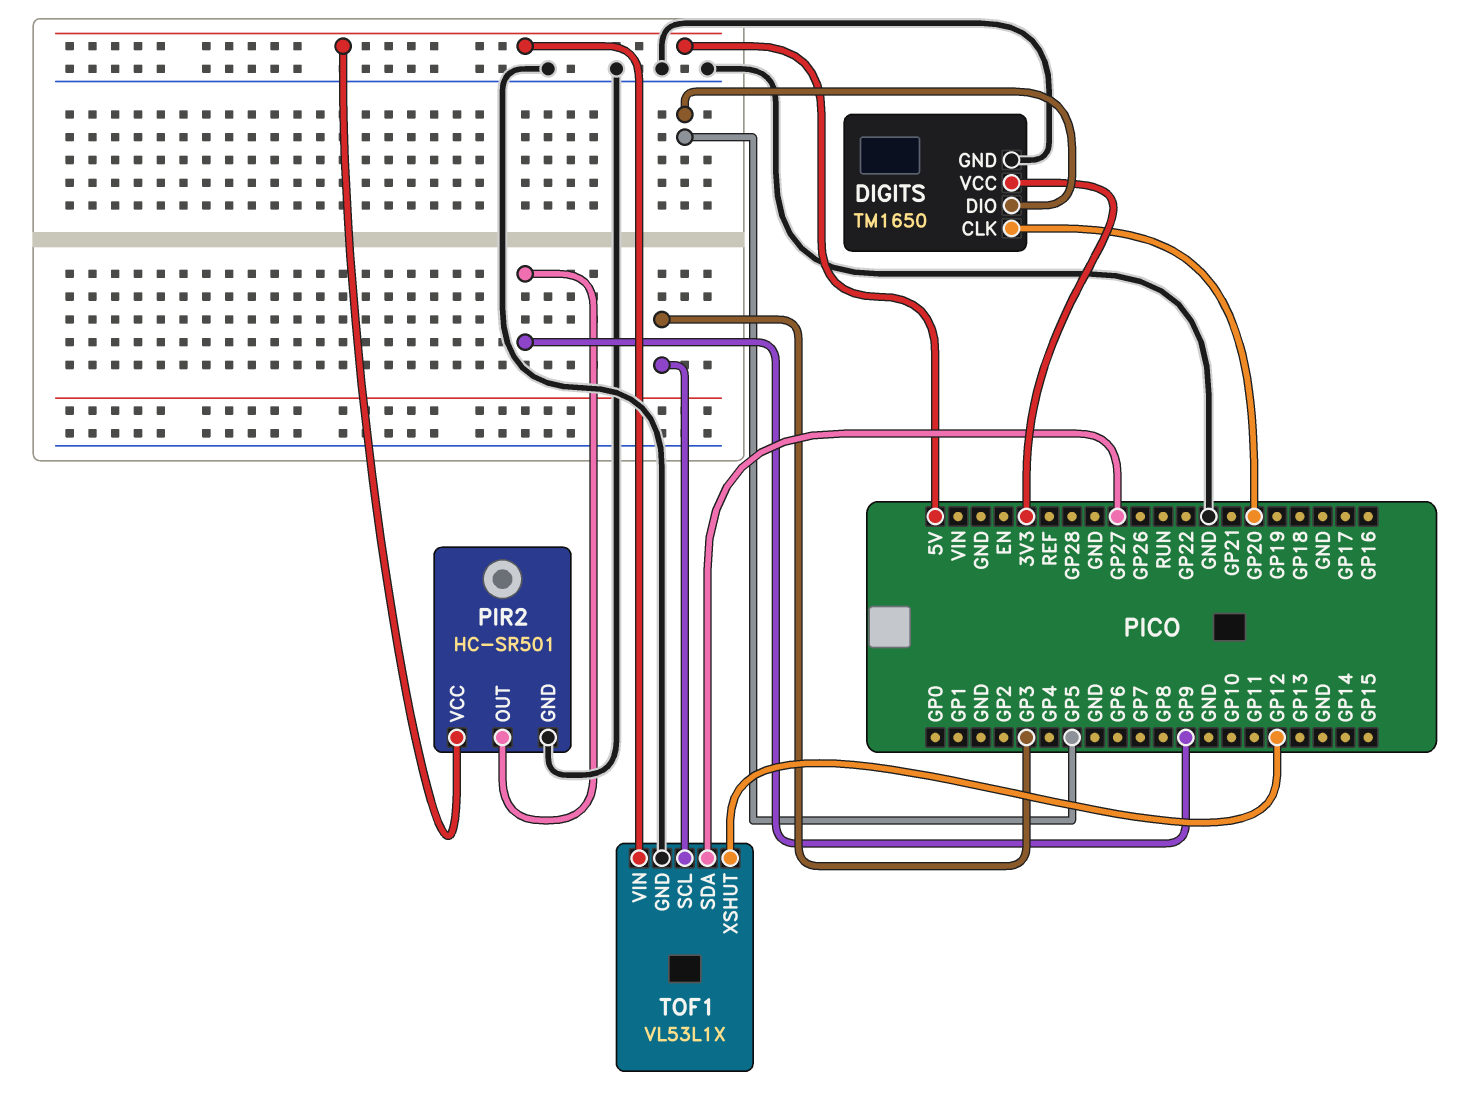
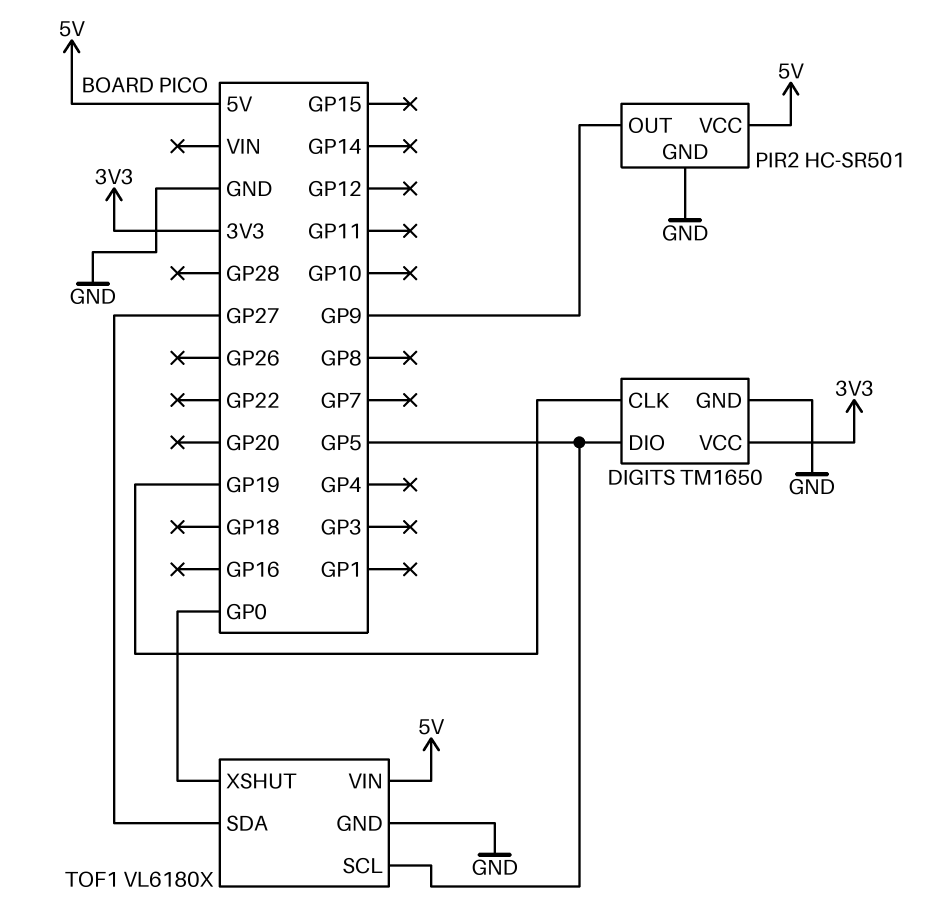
DIGITS pin CLK: GP20 -> GP19
TOF1: VL53L1X -> VL6180X
TOF1 pin SCL: GP3 -> GP5
TOF1 pin XSHUT: GP12 -> GP0

